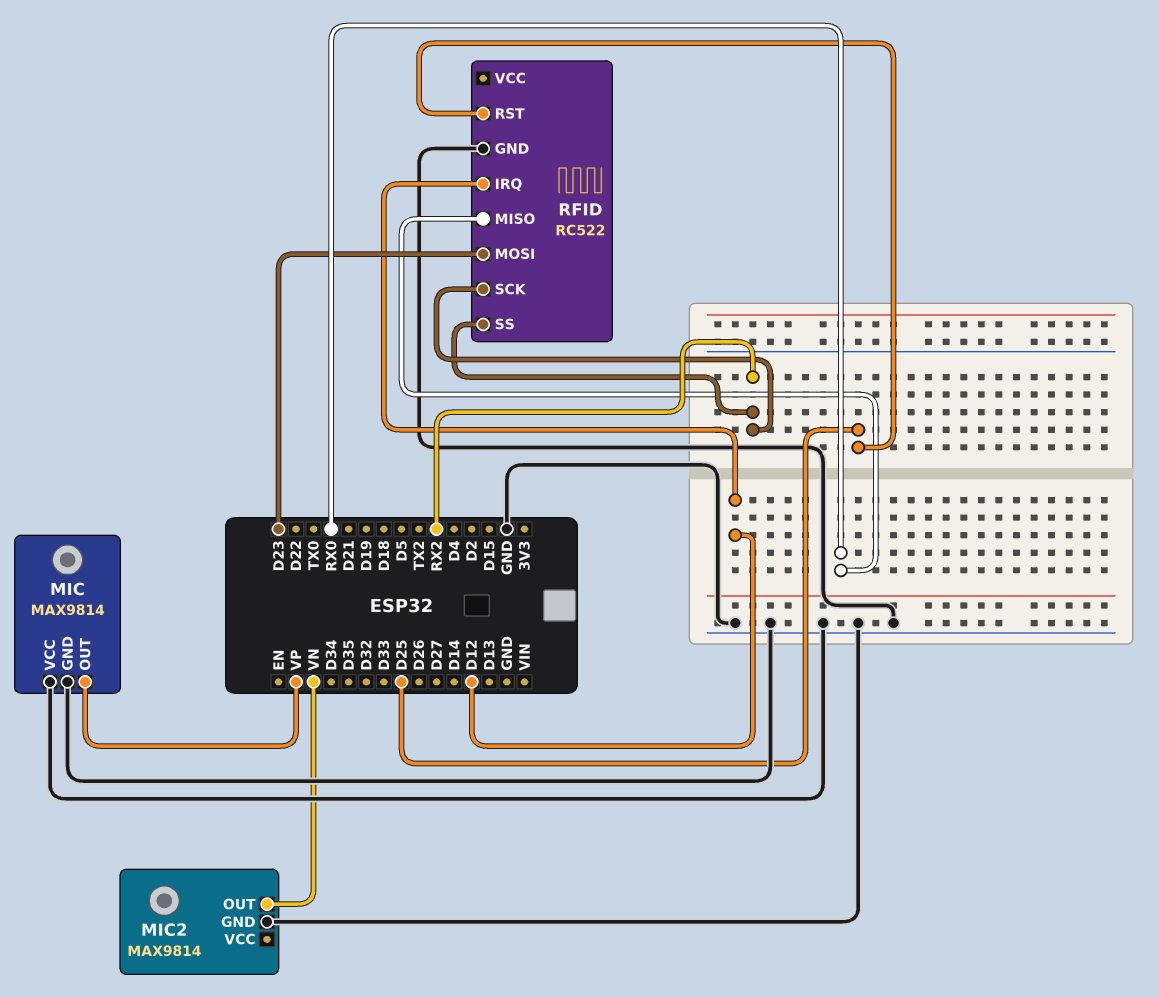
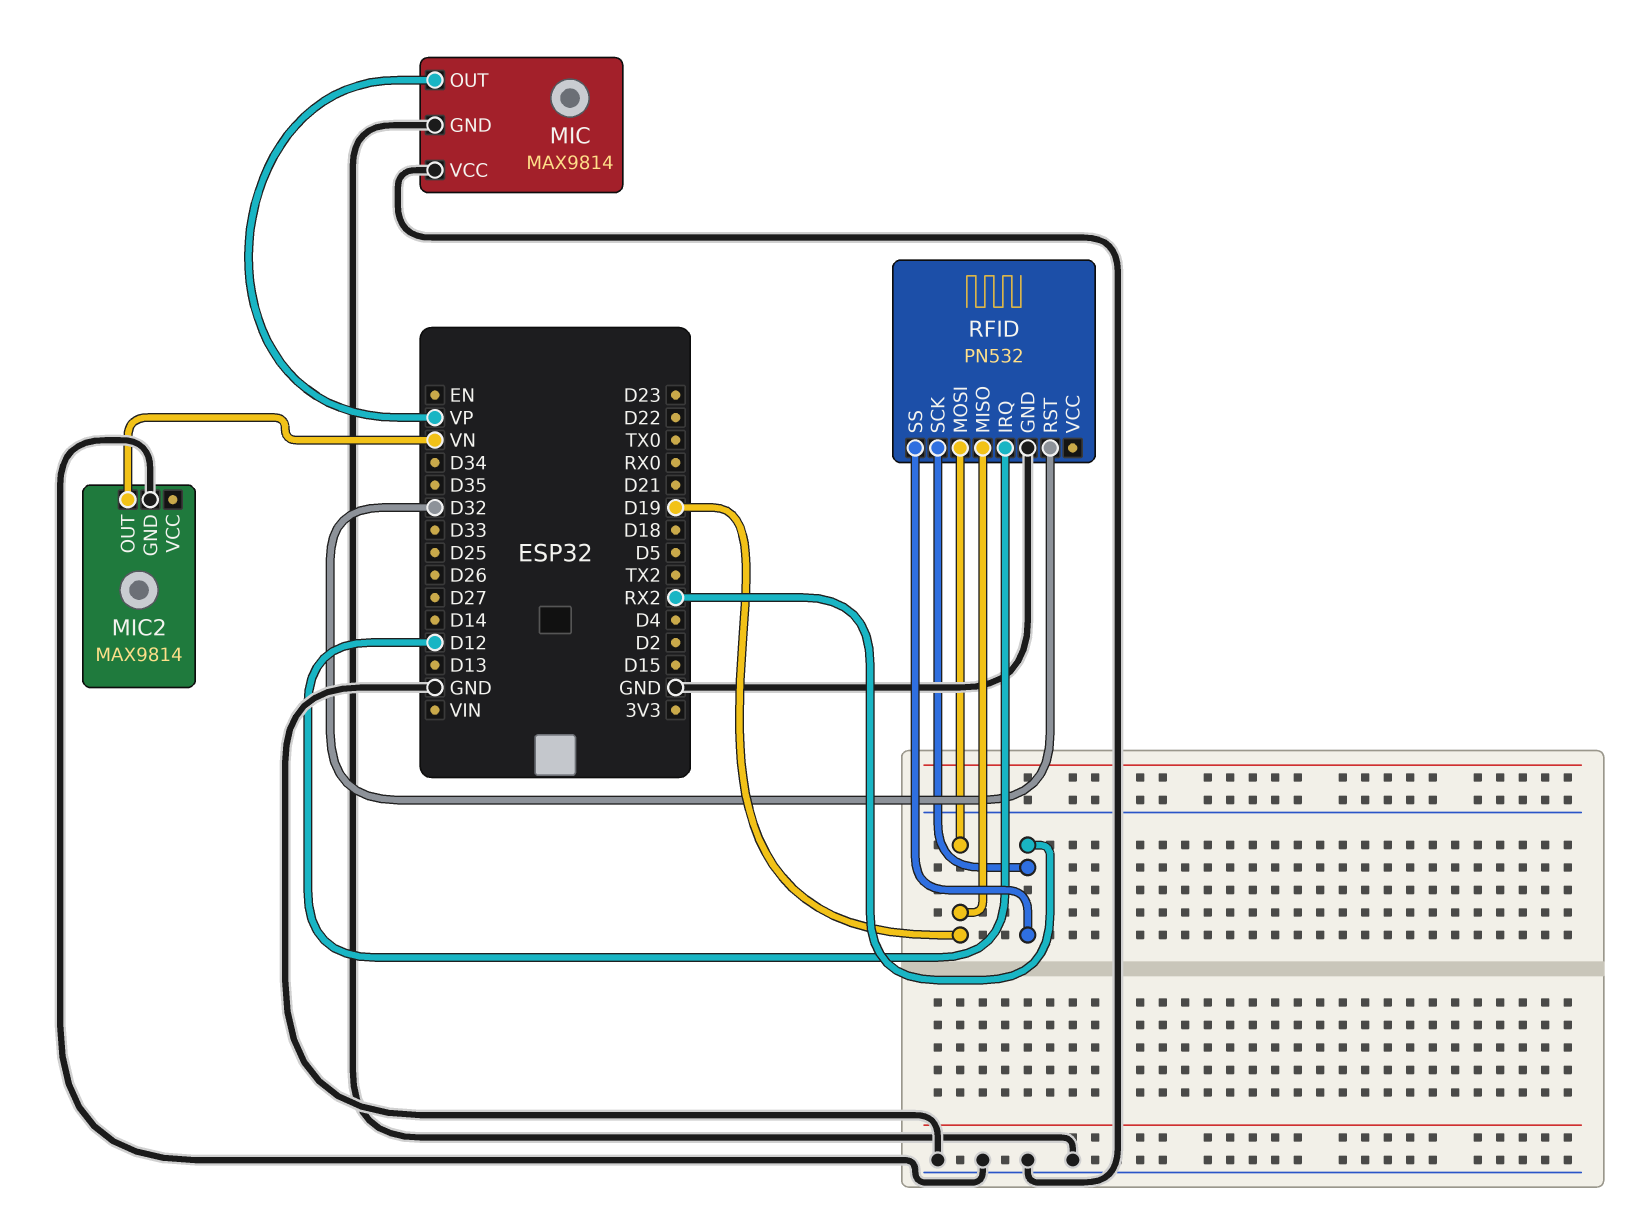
RFID: RC522 -> PN532
RFID pin MISO: RX0 -> D19
RFID pin MOSI: D23 -> D19
RFID pin RST: D25 -> D32

